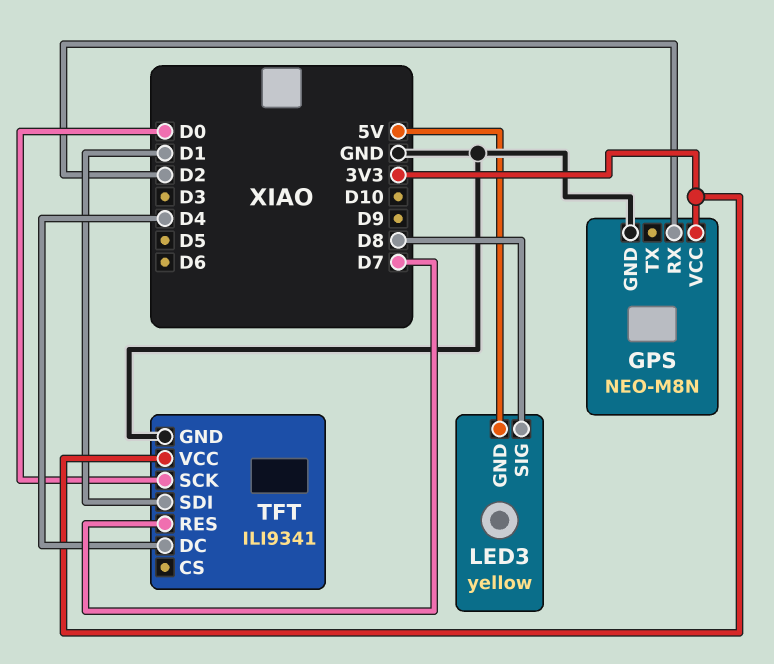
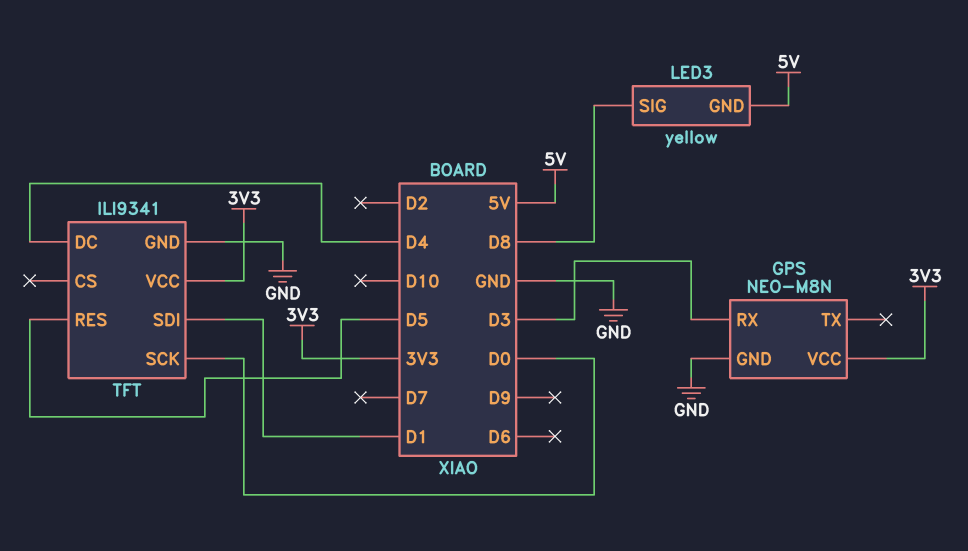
GPS pin RX: D2 -> D3
TFT pin RES: D7 -> D5

